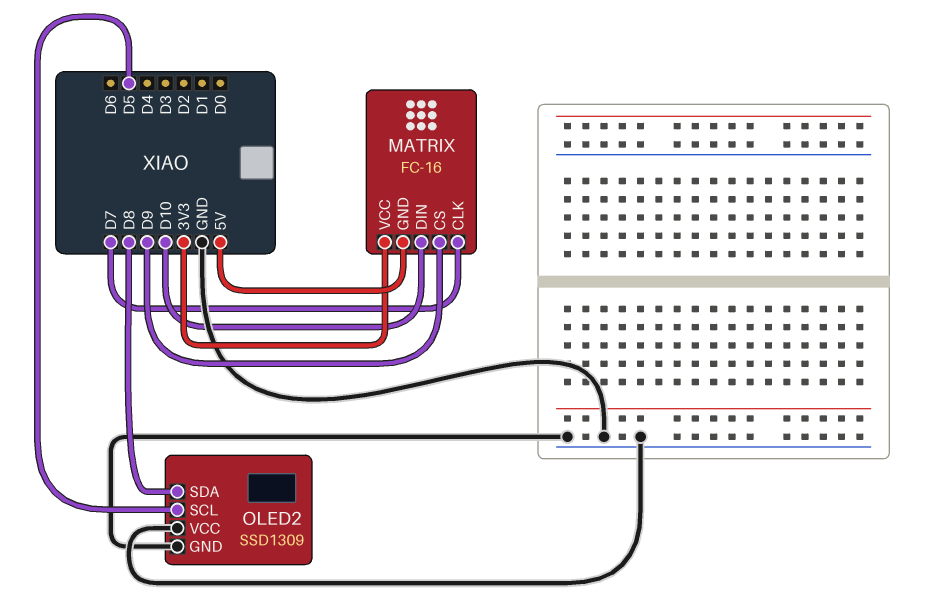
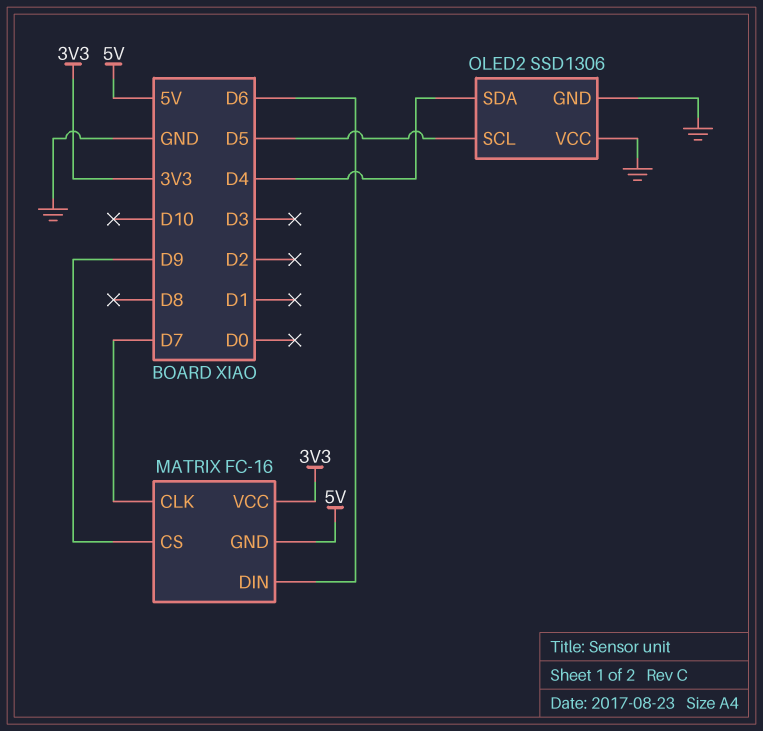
MATRIX pin DIN: D10 -> D6
OLED2: SSD1309 -> SSD1306
OLED2 pin SDA: D8 -> D4

